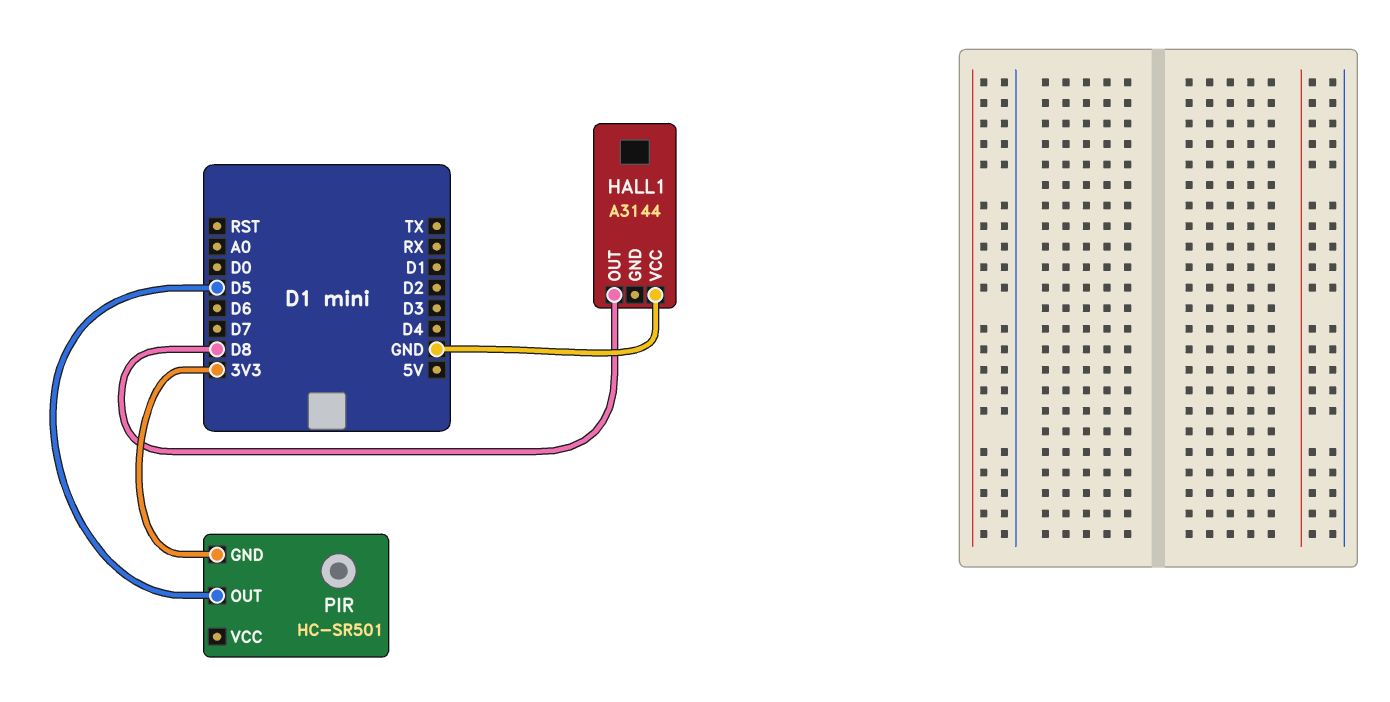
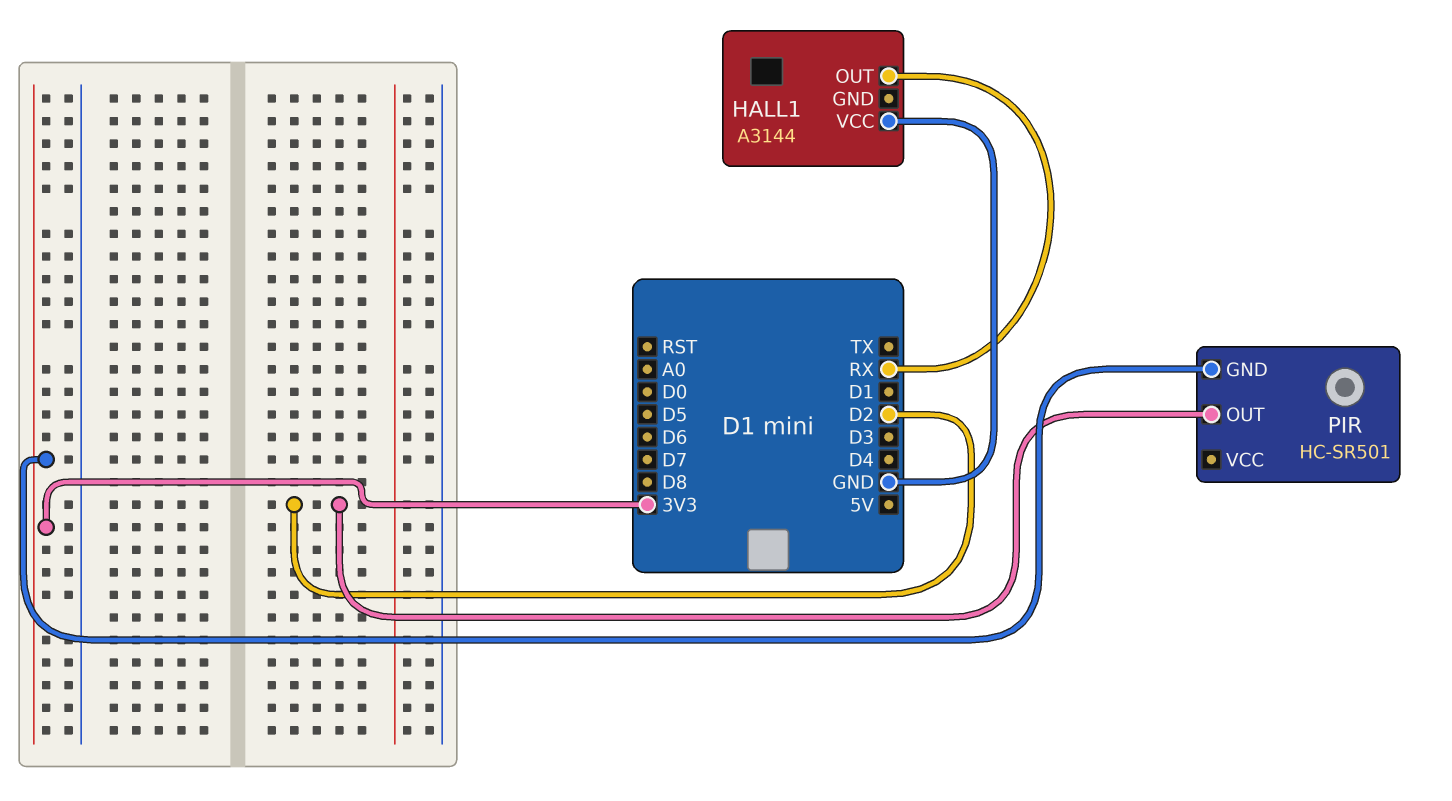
HALL1 pin OUT: D8 -> RX
PIR pin OUT: D5 -> D2

